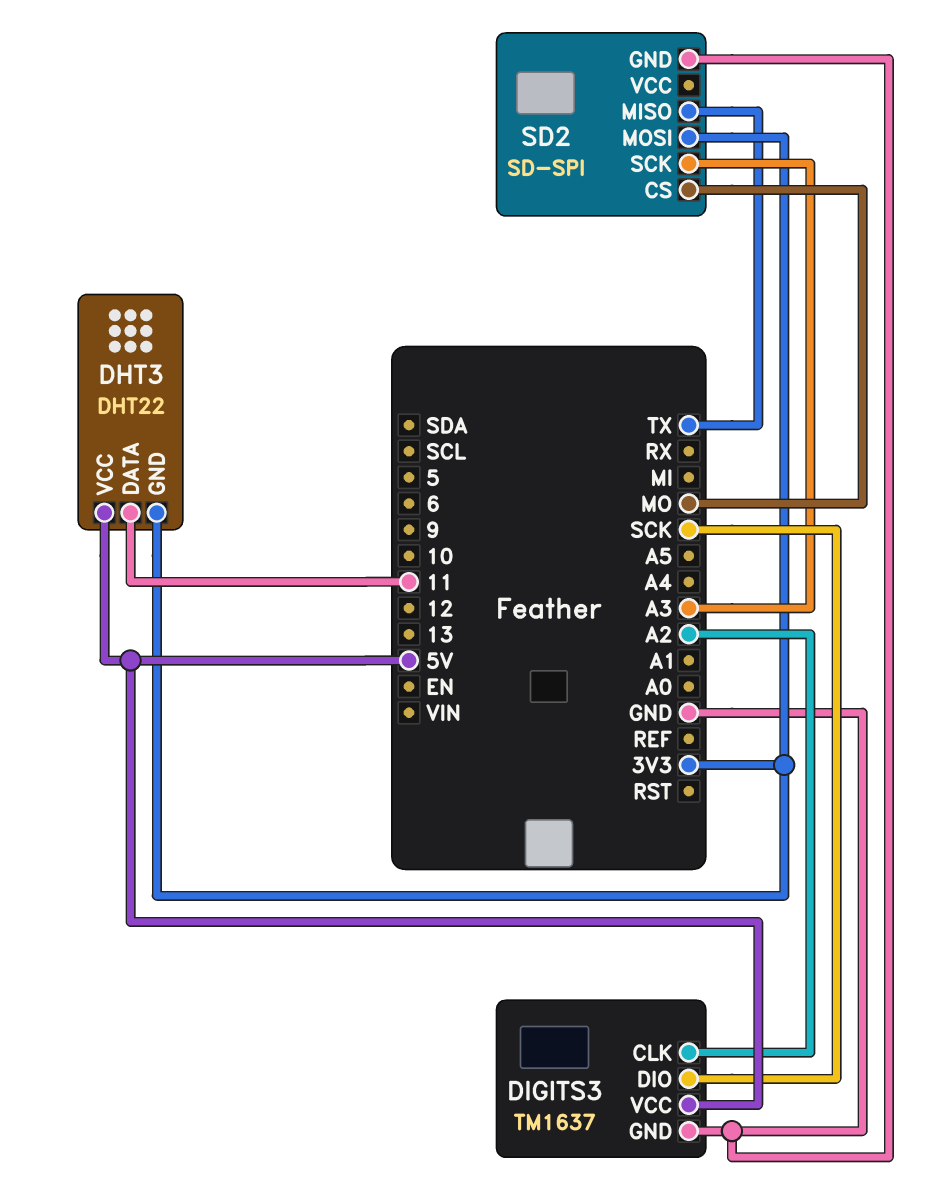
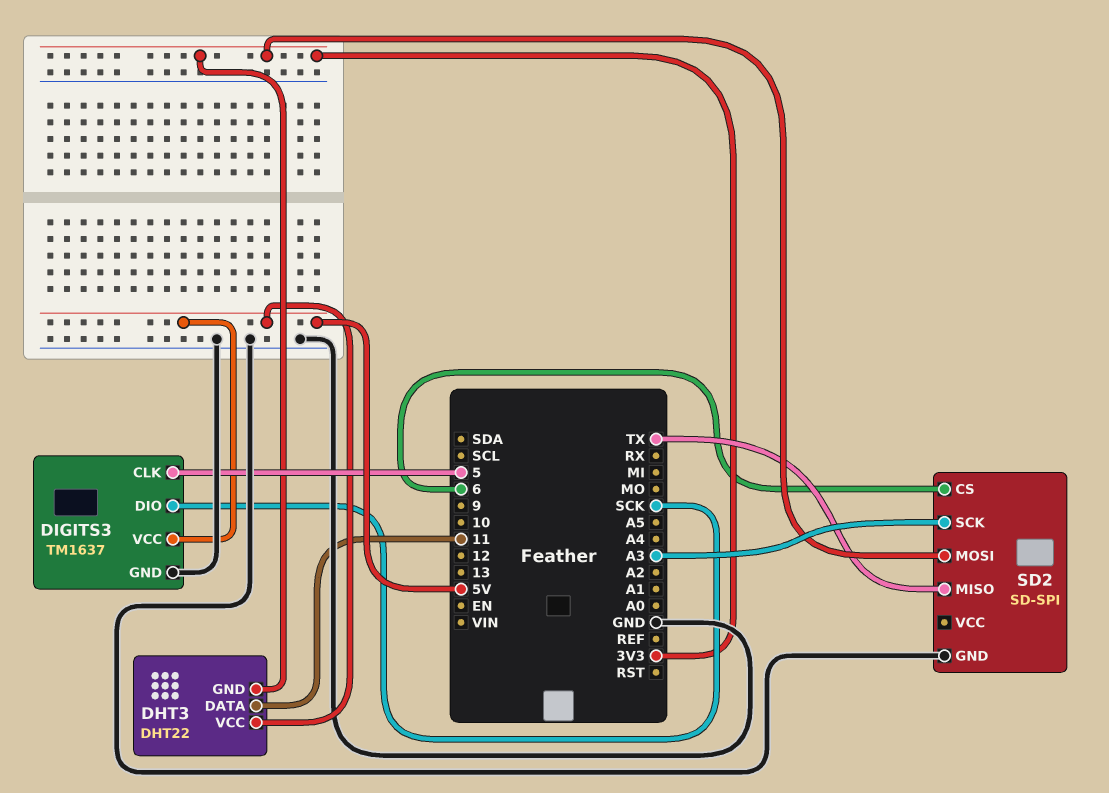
DIGITS3 pin CLK: A2 -> 5
SD2 pin CS: MO -> 6

